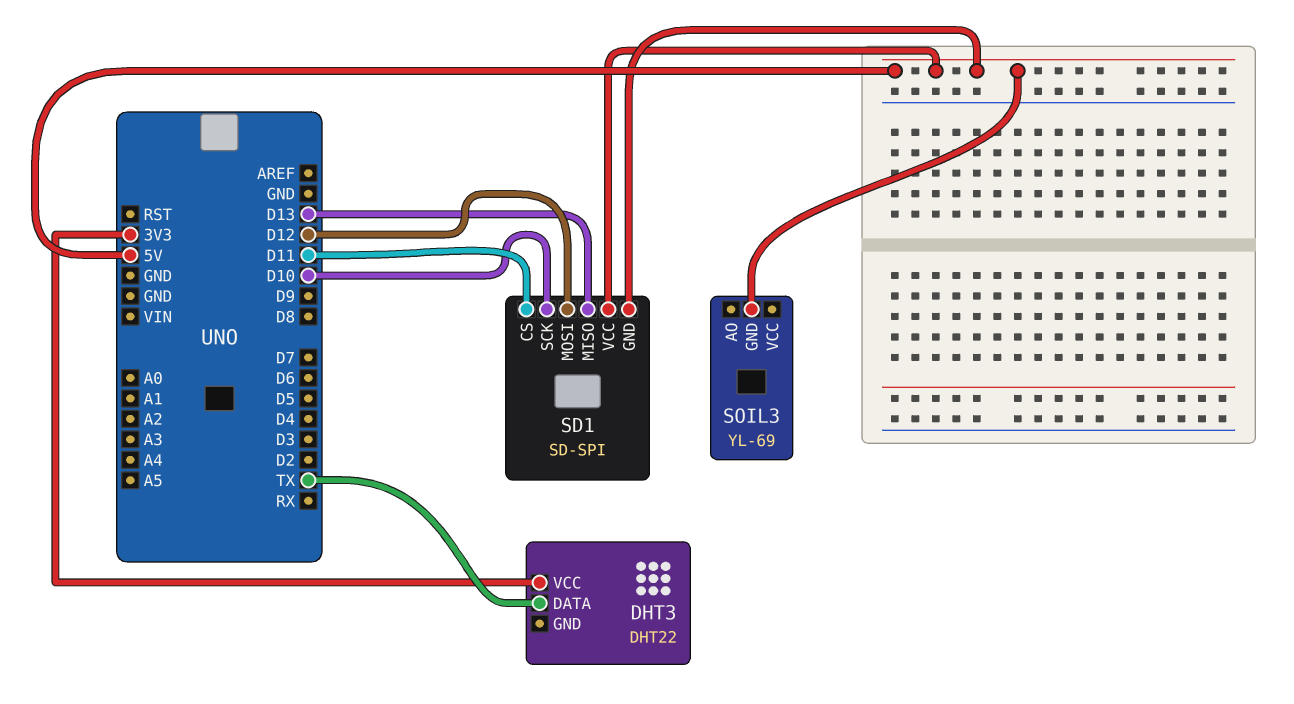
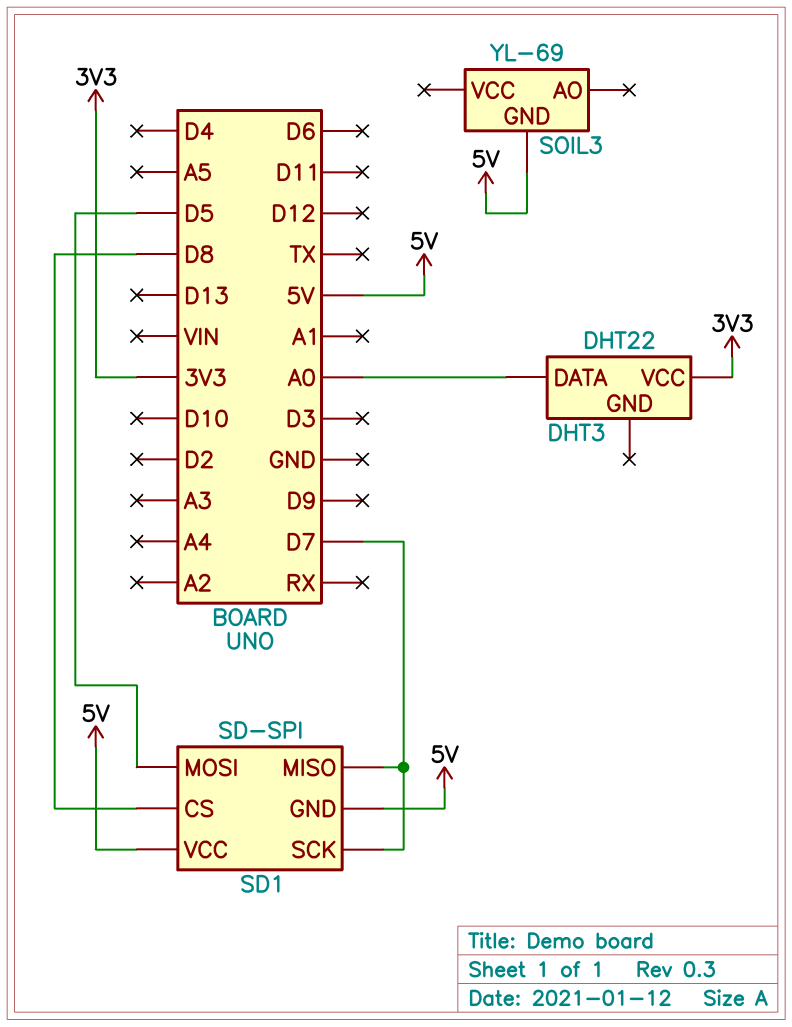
DHT3 pin DATA: TX -> A0
SD1 pin CS: D11 -> D8
SD1 pin MISO: D13 -> D7
SD1 pin MOSI: D12 -> D5
SD1 pin SCK: D10 -> D7

